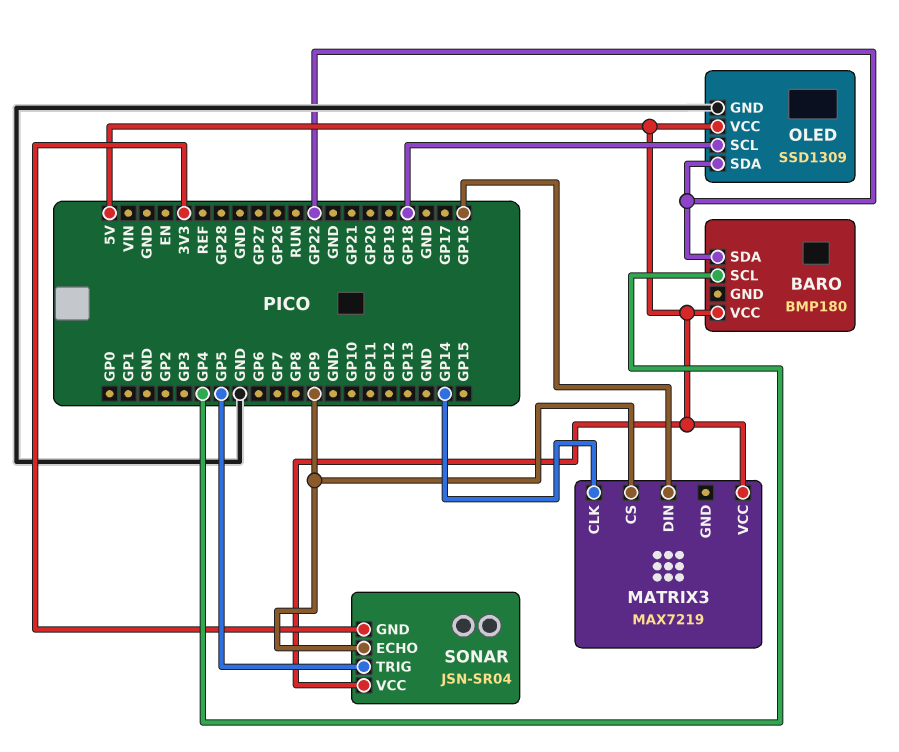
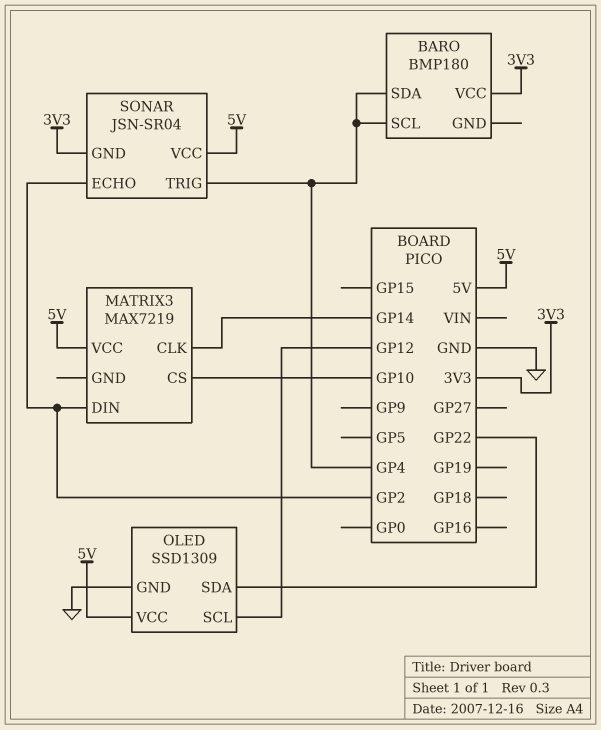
BARO pin SDA: GP22 -> GP4
BARO pin VCC: 5V -> 3V3
MATRIX3 pin CS: GP9 -> GP10
MATRIX3 pin DIN: GP16 -> GP2
OLED pin SCL: GP18 -> GP12
SONAR pin ECHO: GP9 -> GP2
SONAR pin TRIG: GP5 -> GP4

